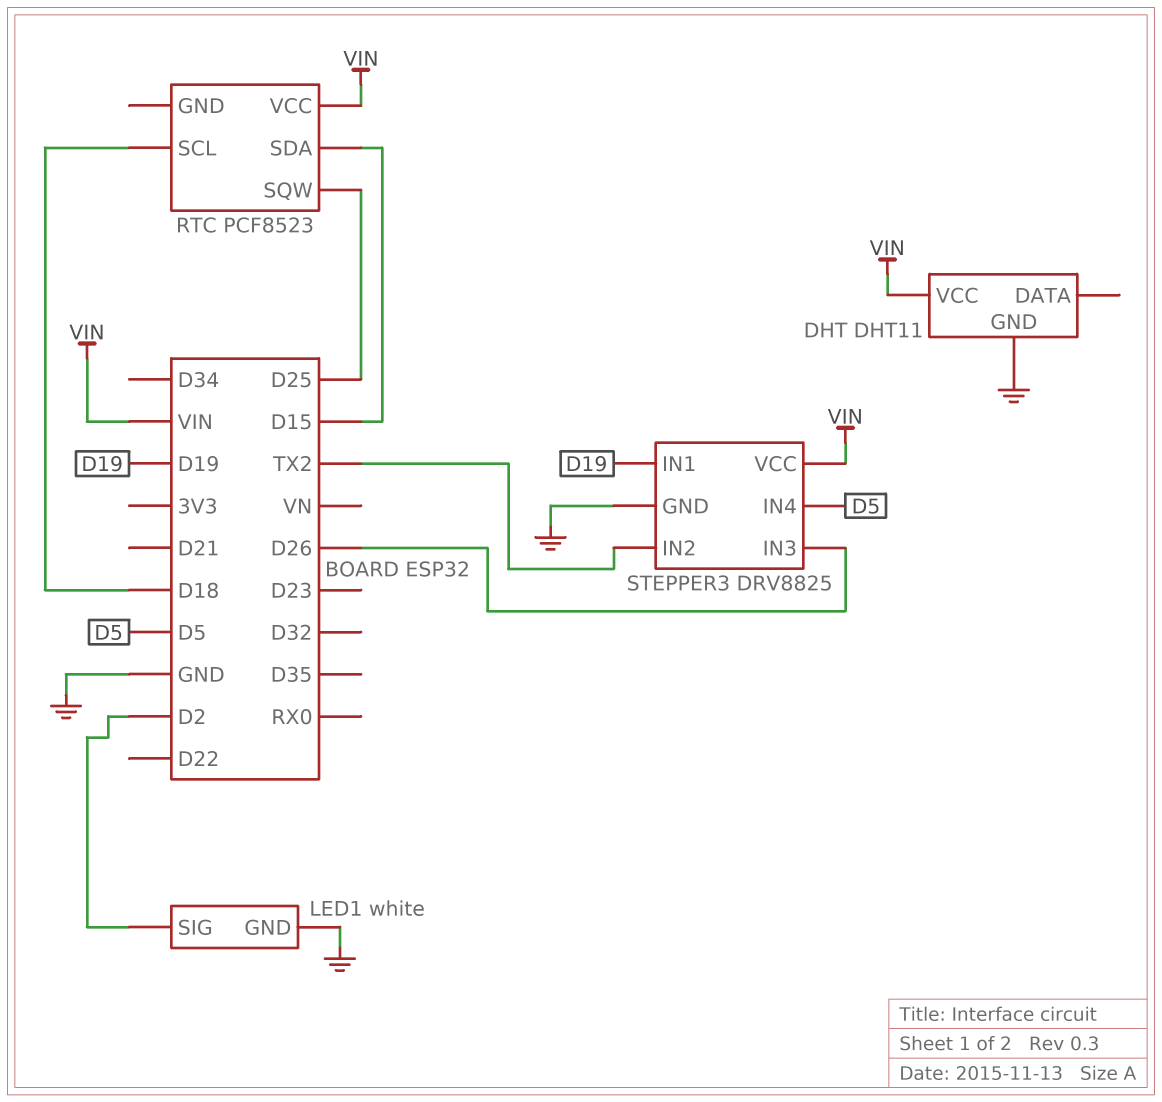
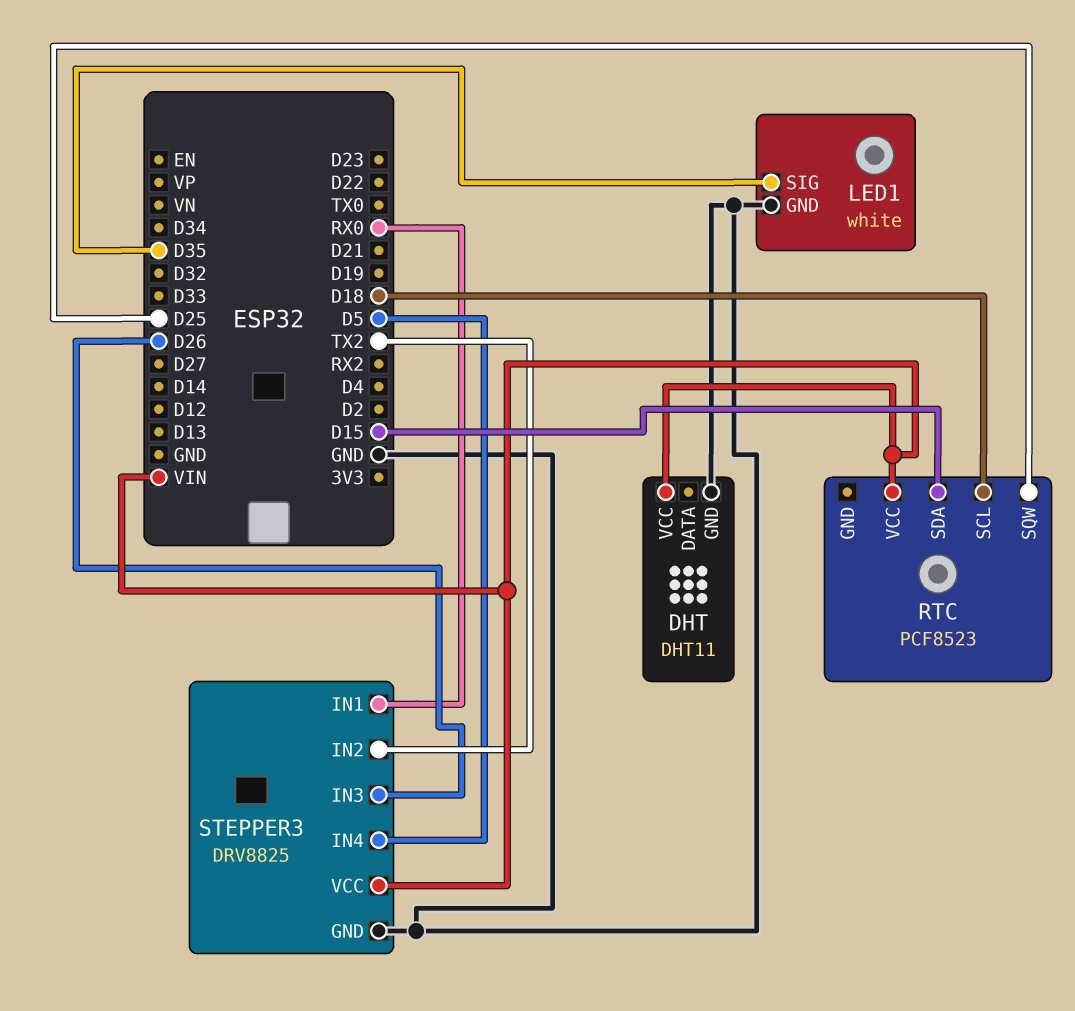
LED1 pin SIG: D2 -> D35
STEPPER3 pin IN1: D19 -> RX0

